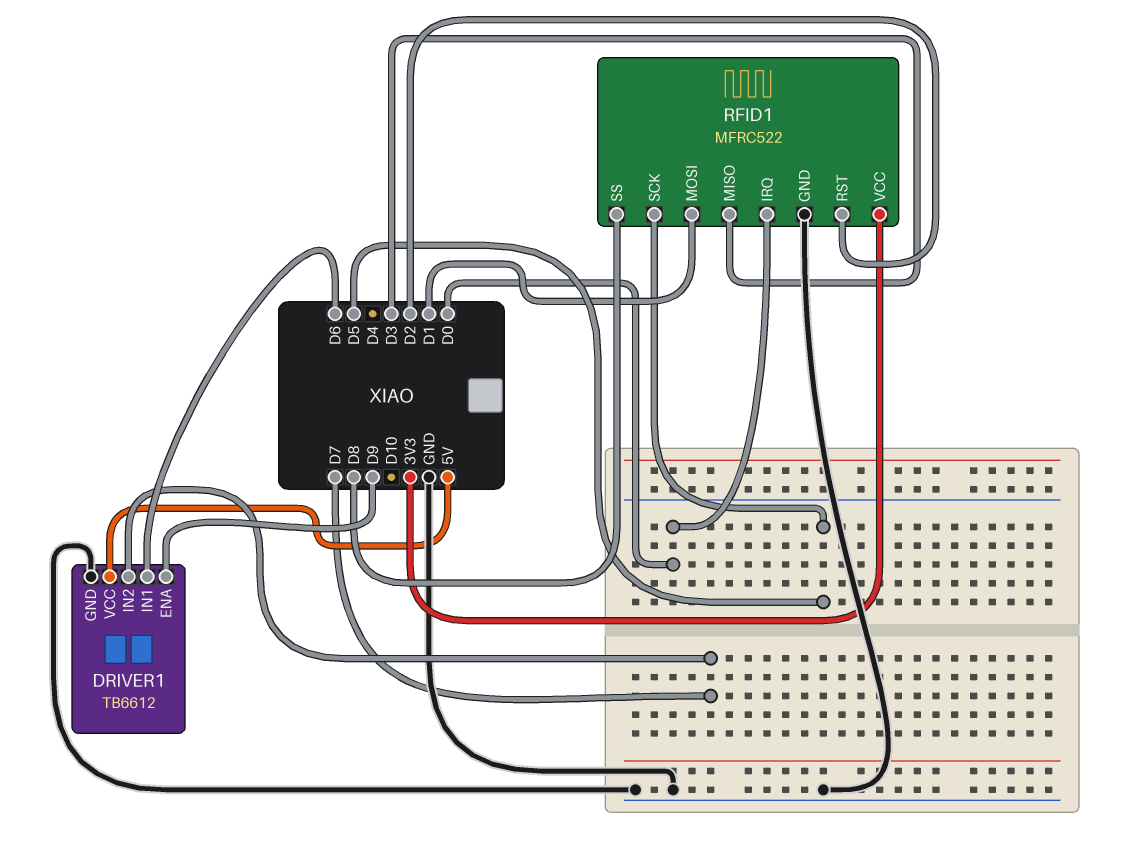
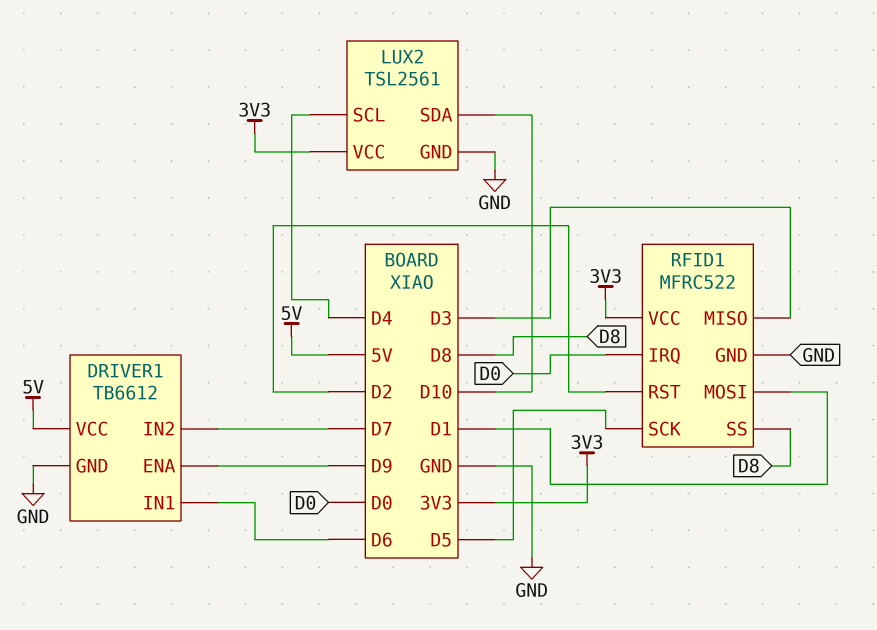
LUX2: none -> TSL2561
LUX2 pin GND: none -> GND
LUX2 pin SCL: none -> D4
LUX2 pin SDA: none -> D10
LUX2 pin VCC: none -> 3V3

